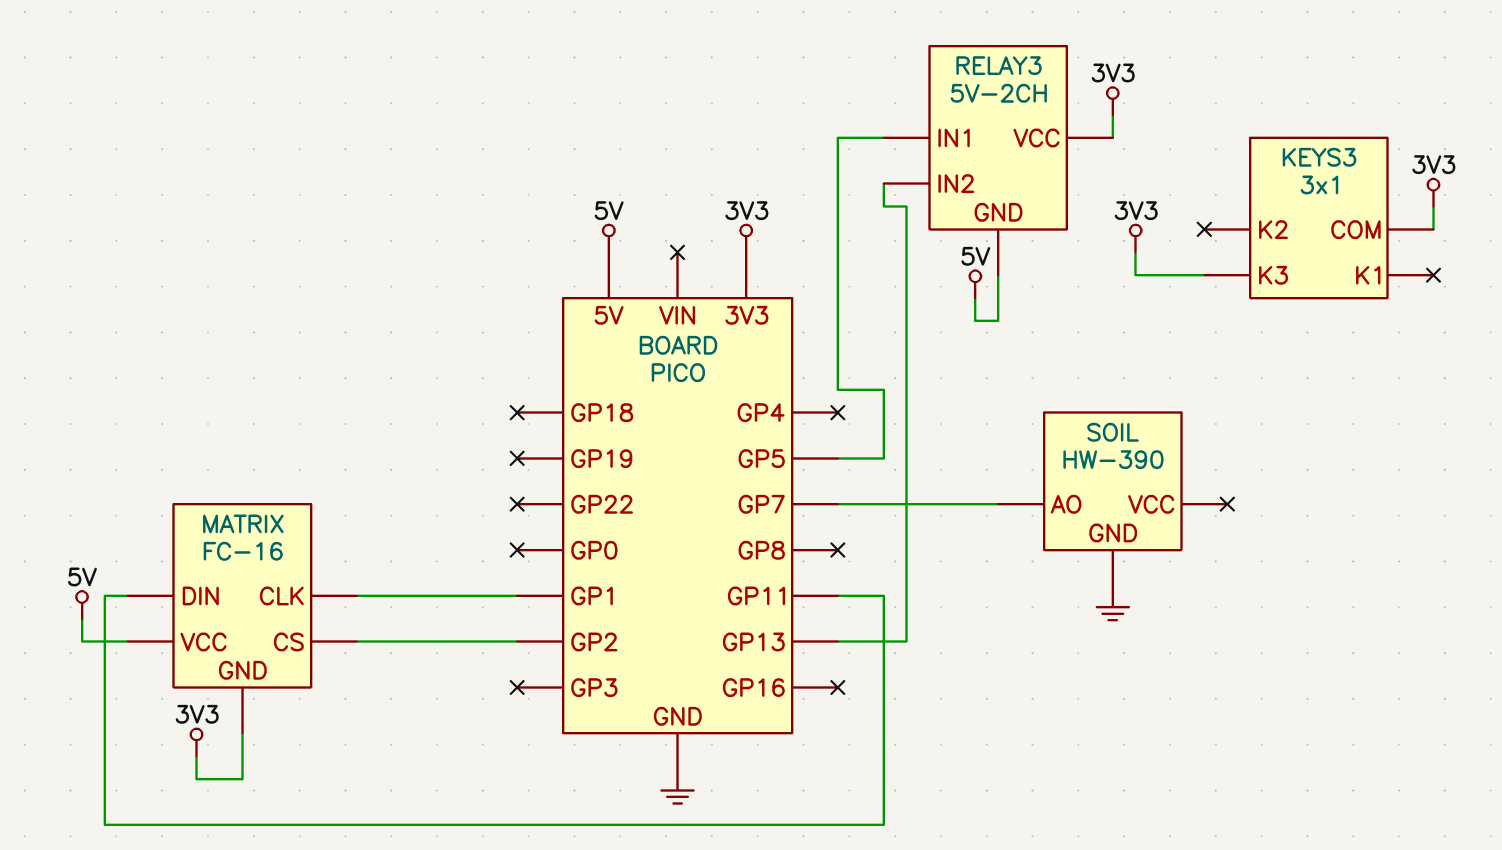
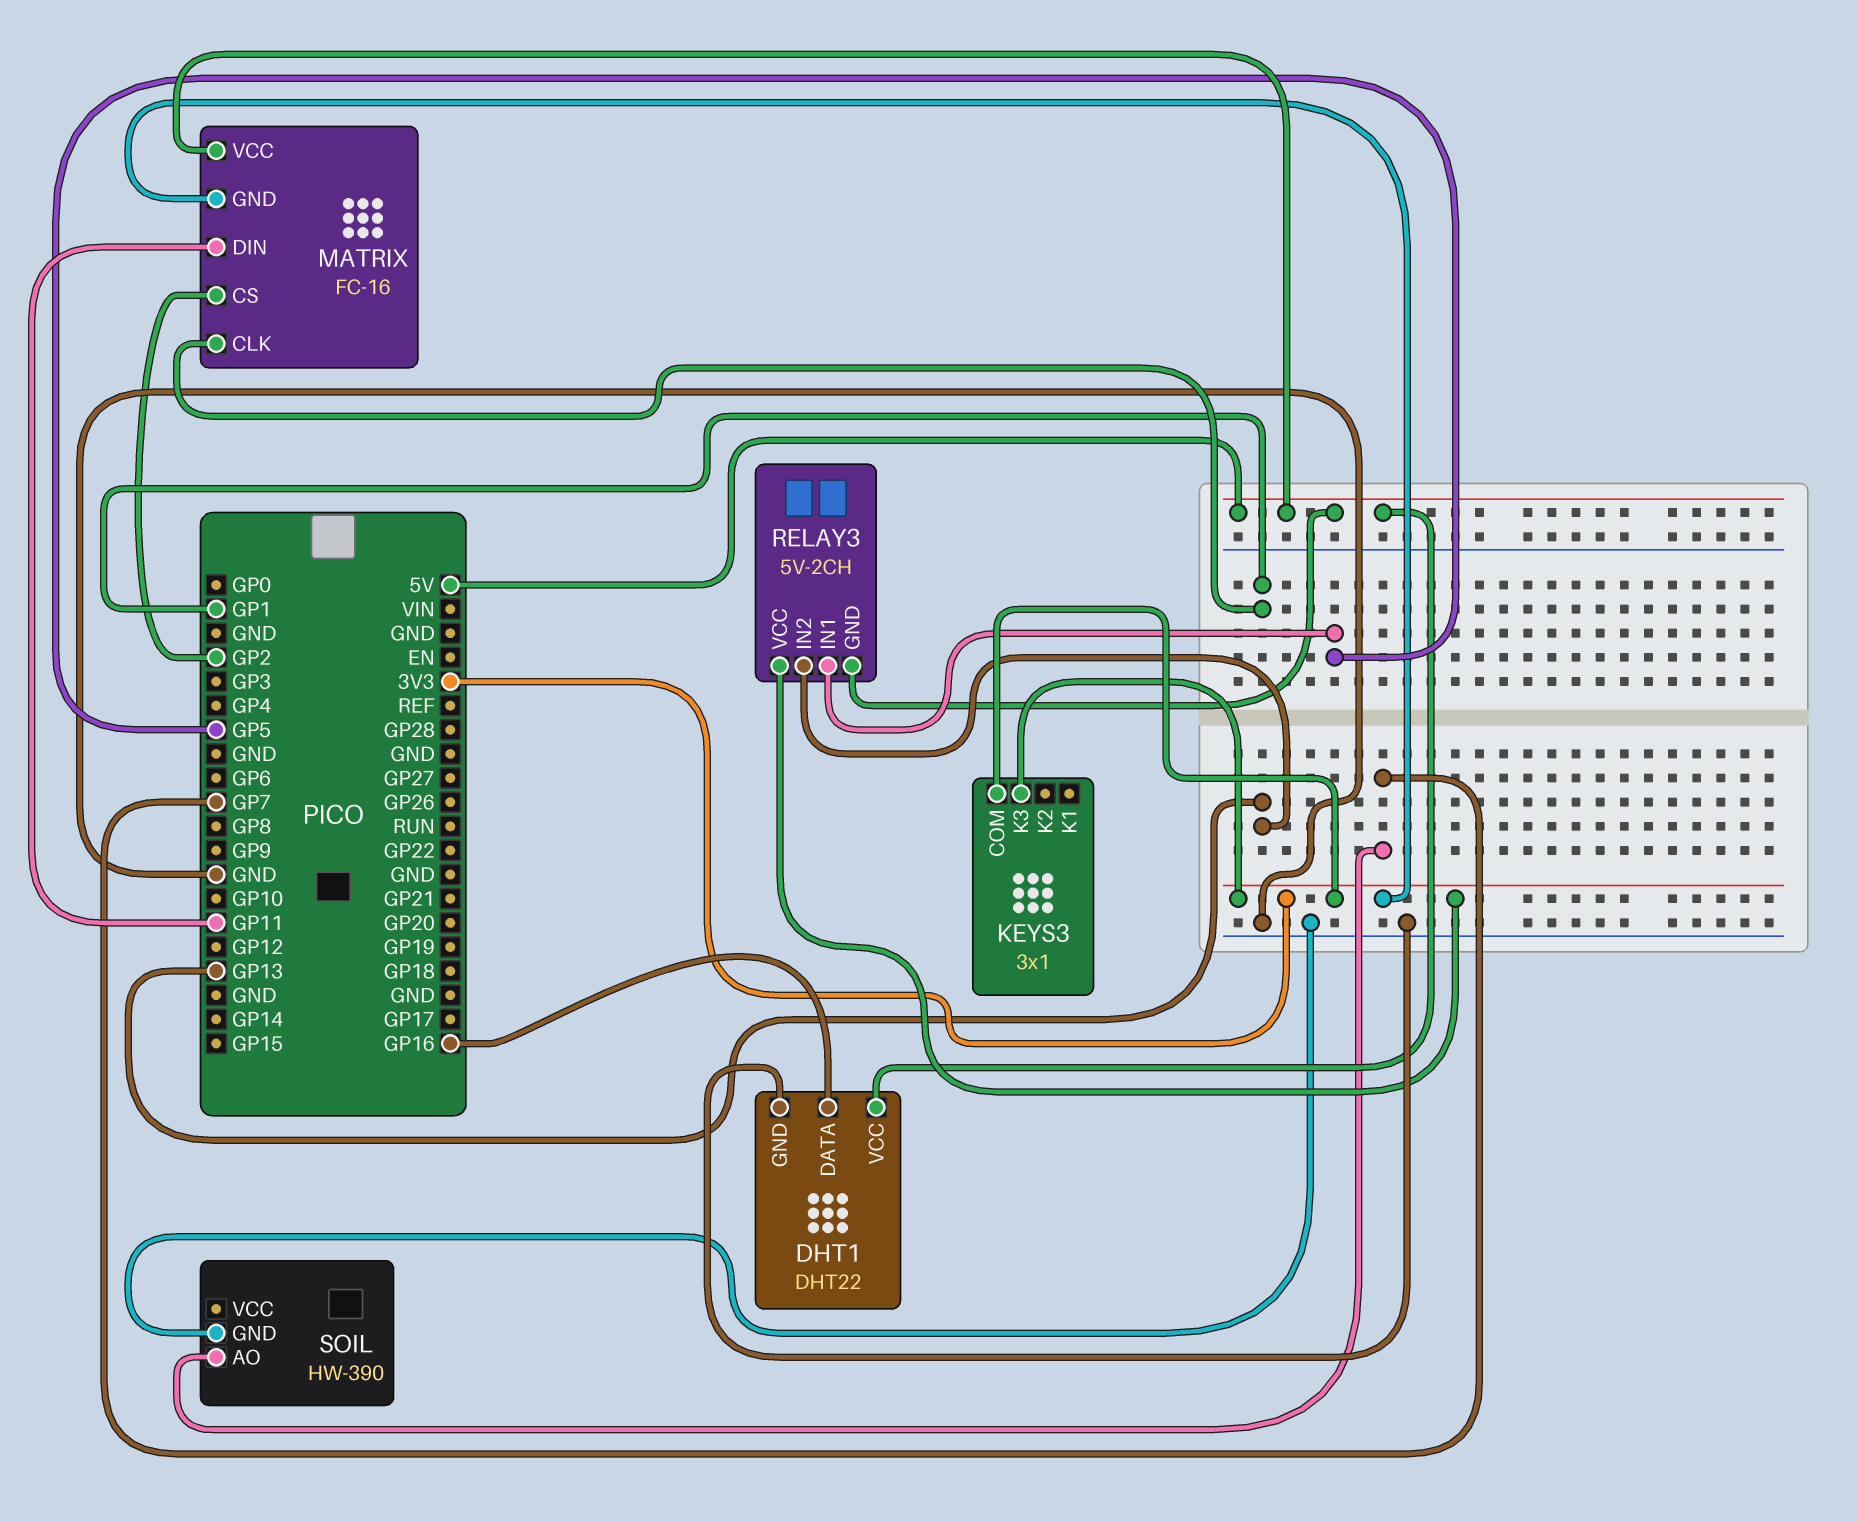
DHT1: none -> DHT22
DHT1 pin DATA: none -> GP16
DHT1 pin GND: none -> GND
DHT1 pin VCC: none -> 5V

